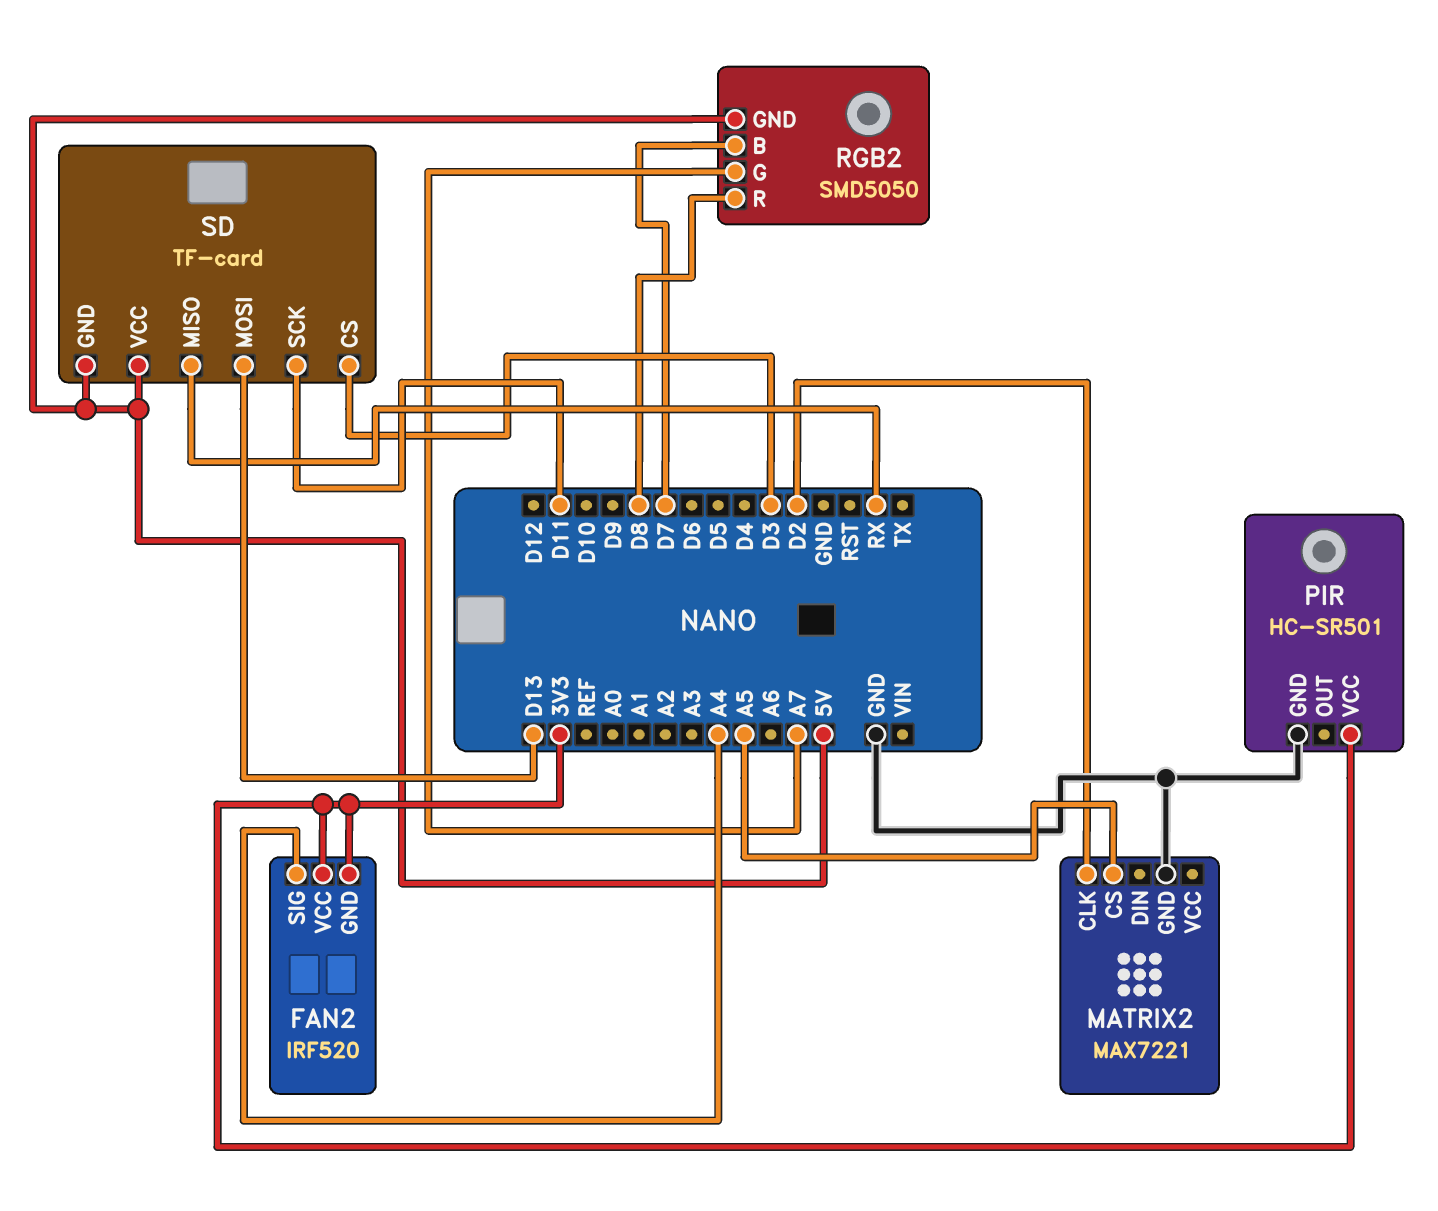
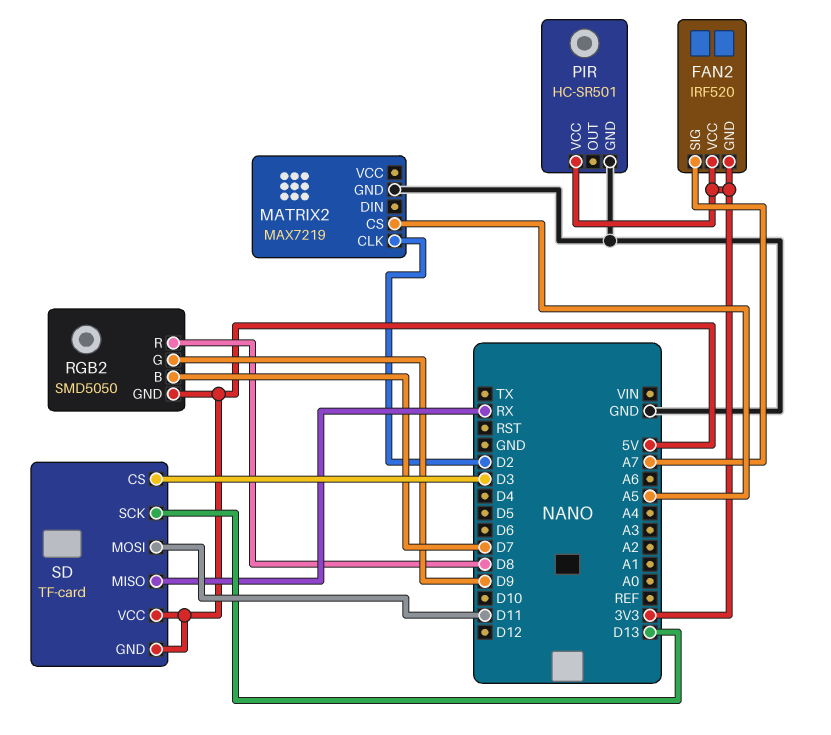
FAN2 pin SIG: A4 -> A7
MATRIX2: MAX7221 -> MAX7219
RGB2 pin G: A7 -> D9
SD pin MOSI: D13 -> D11
SD pin SCK: D11 -> D13

